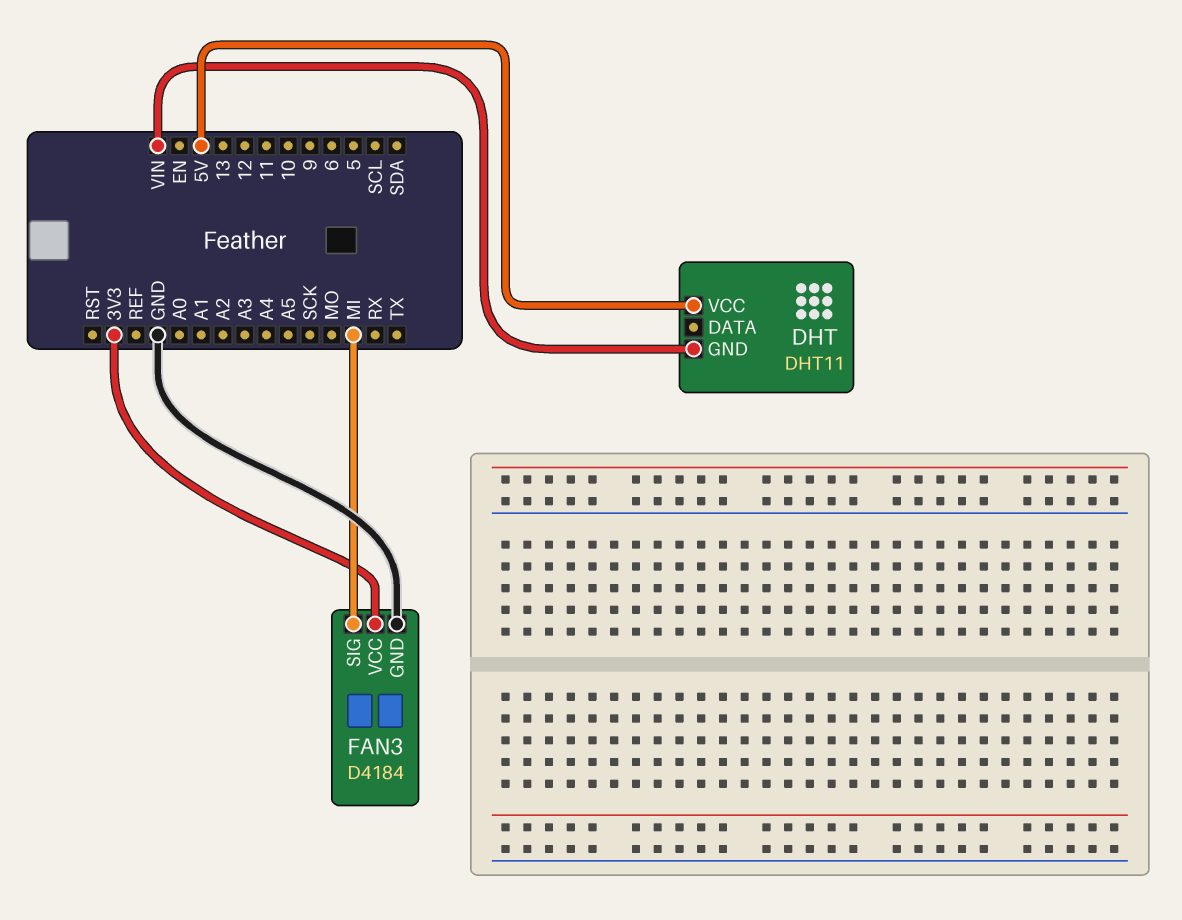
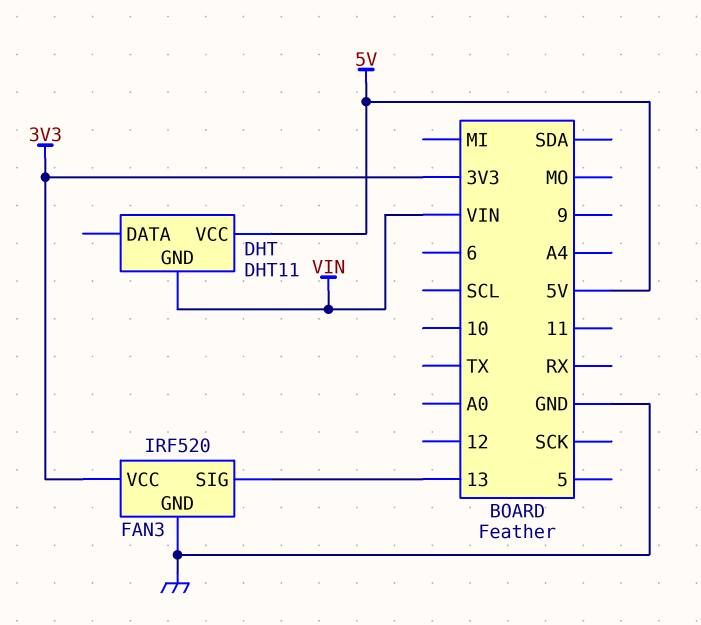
FAN3: D4184 -> IRF520
FAN3 pin SIG: MI -> 13

